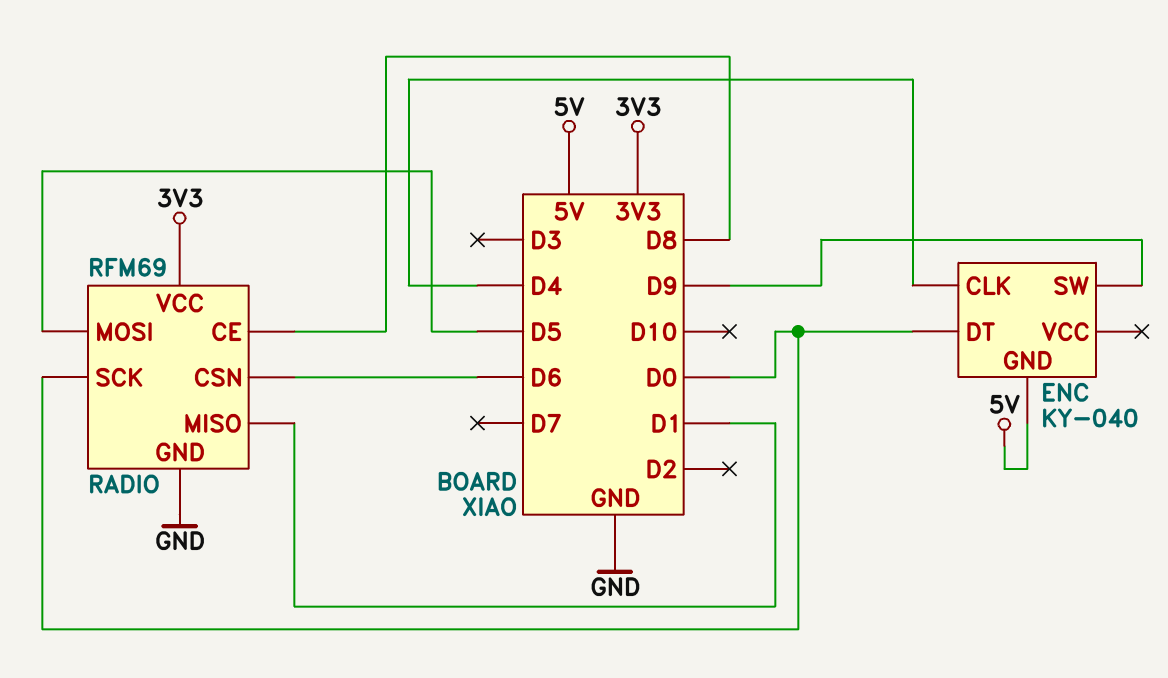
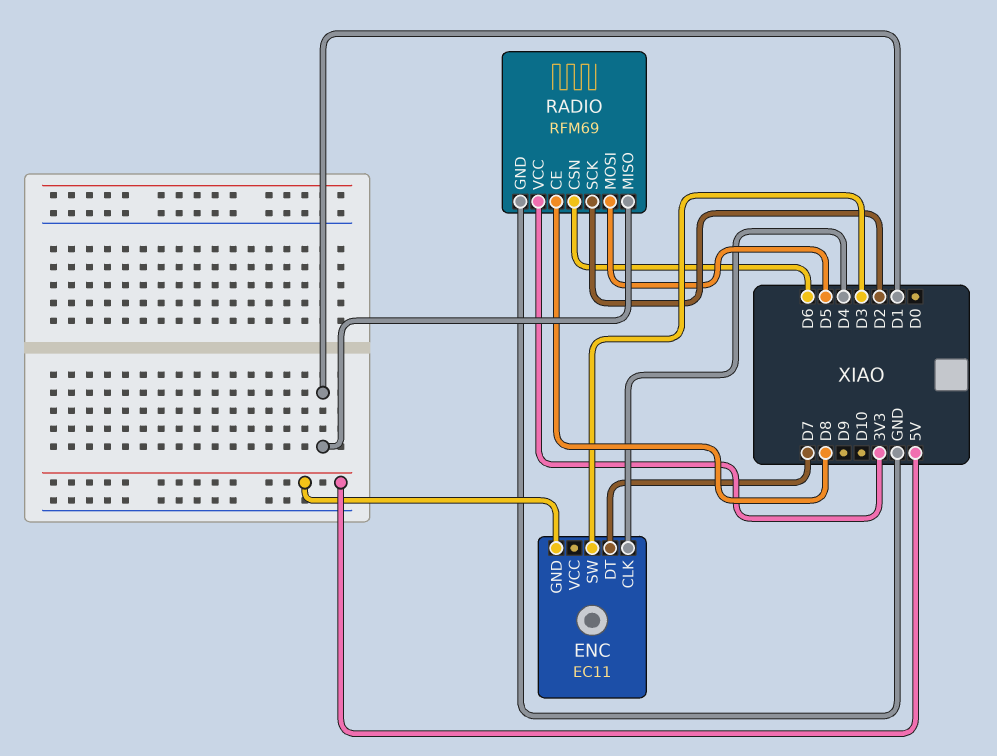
ENC: KY-040 -> EC11
ENC pin DT: D0 -> D7
ENC pin SW: D9 -> D3
RADIO pin SCK: D0 -> D2

